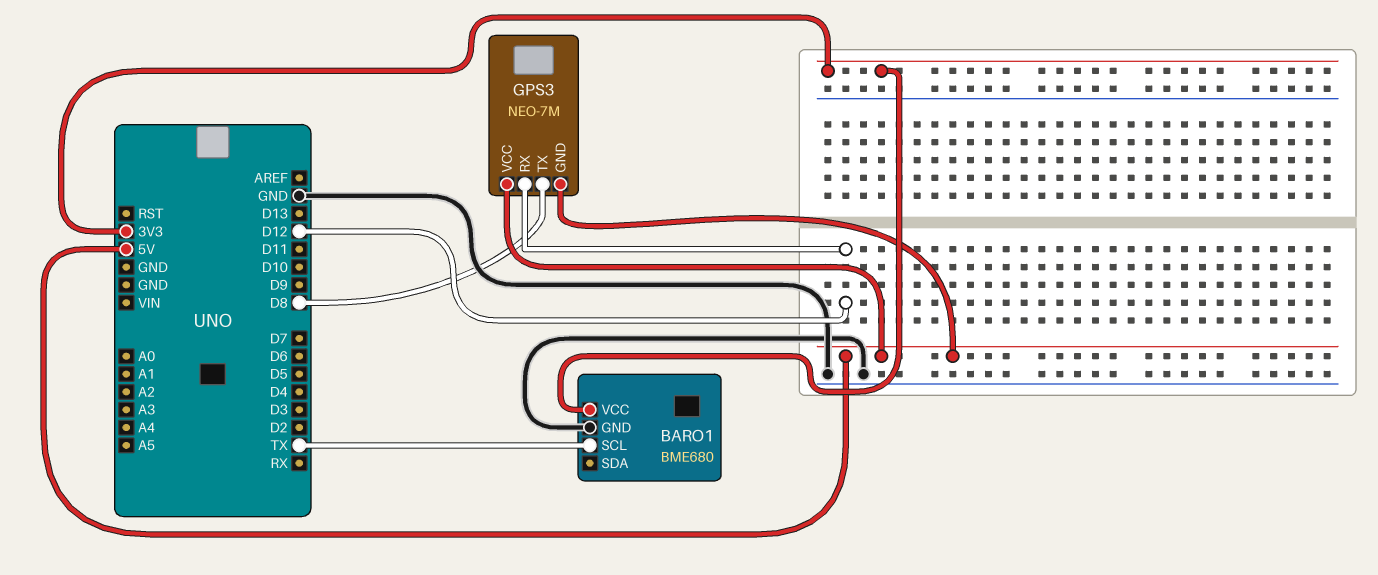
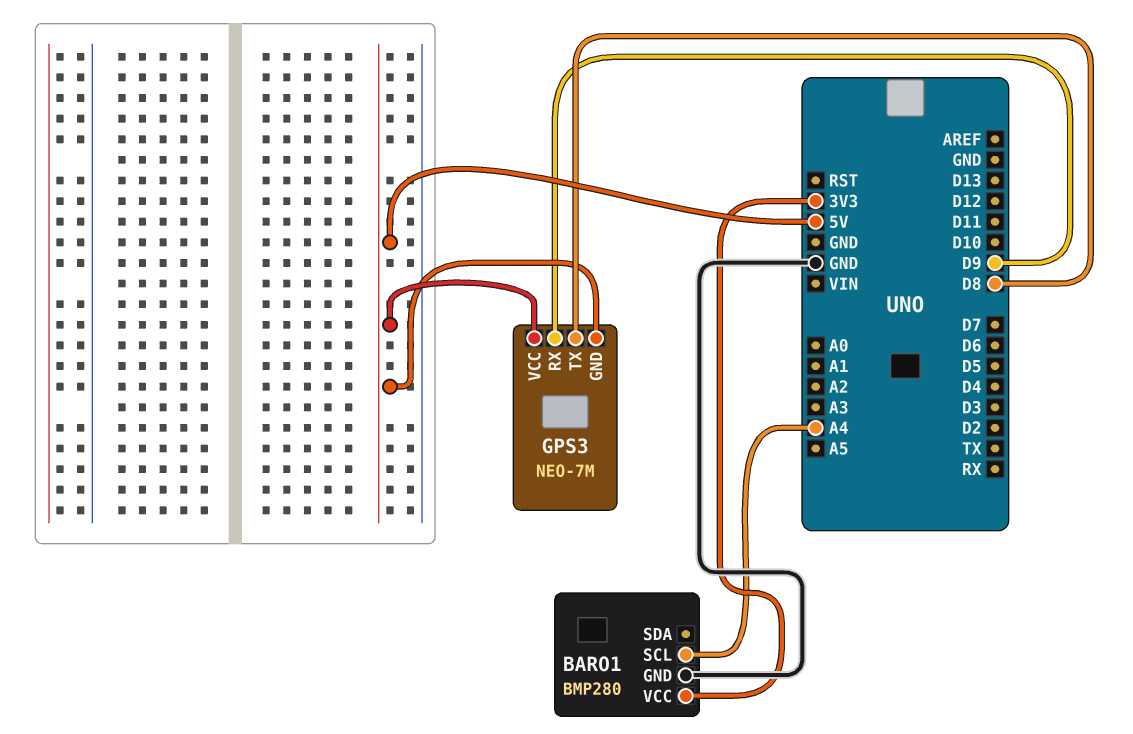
BARO1: BME680 -> BMP280
BARO1 pin SCL: TX -> A4
GPS3 pin RX: D12 -> D9

